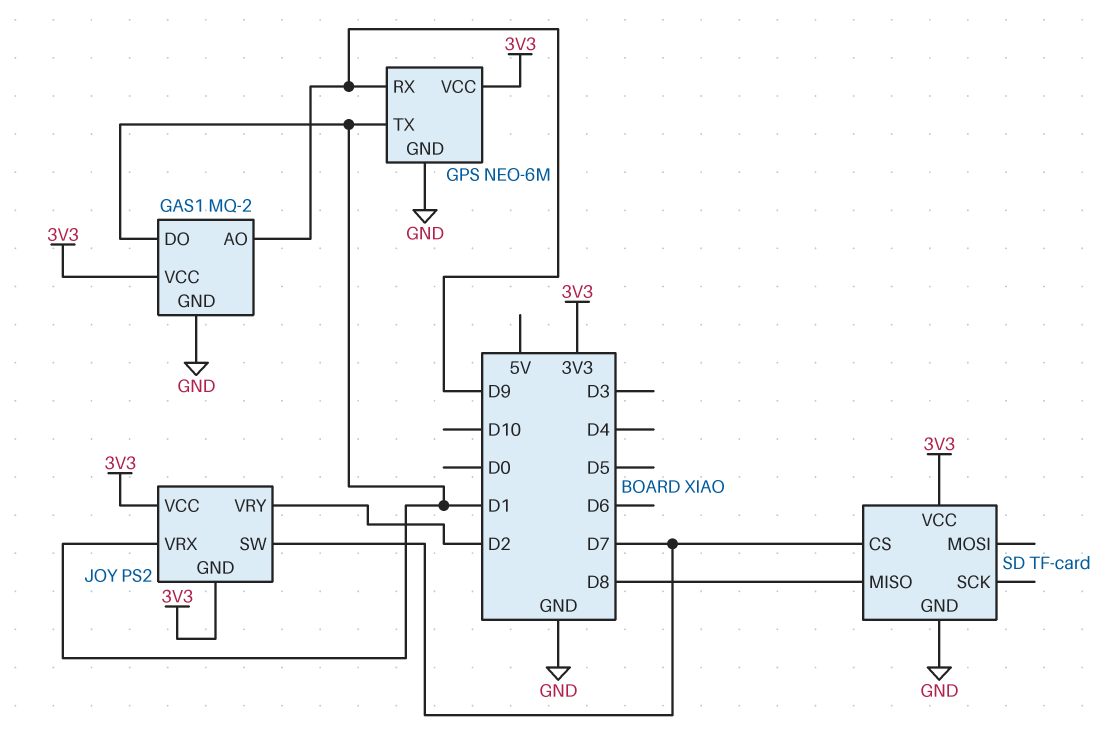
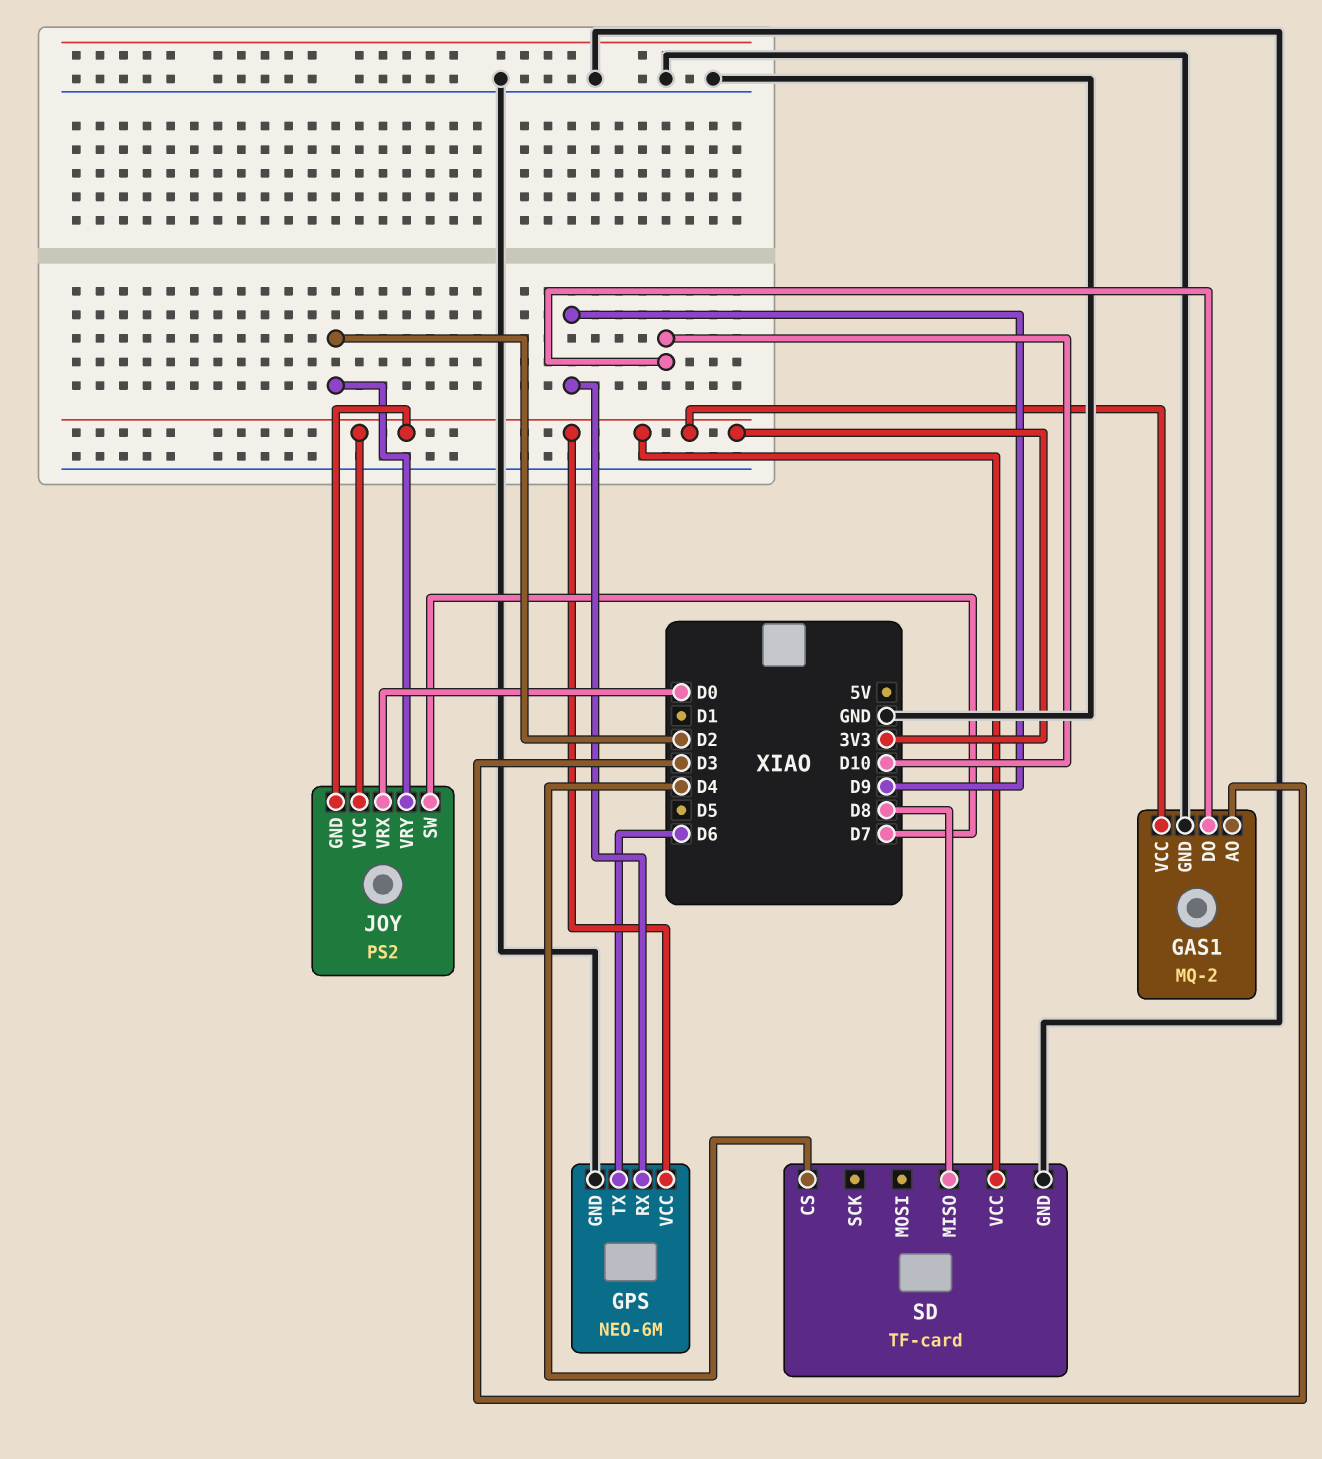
GAS1 pin AO: D9 -> D3
GAS1 pin DO: D1 -> D10
GPS pin TX: D1 -> D6
JOY pin VRX: D1 -> D0
SD pin CS: D7 -> D4

